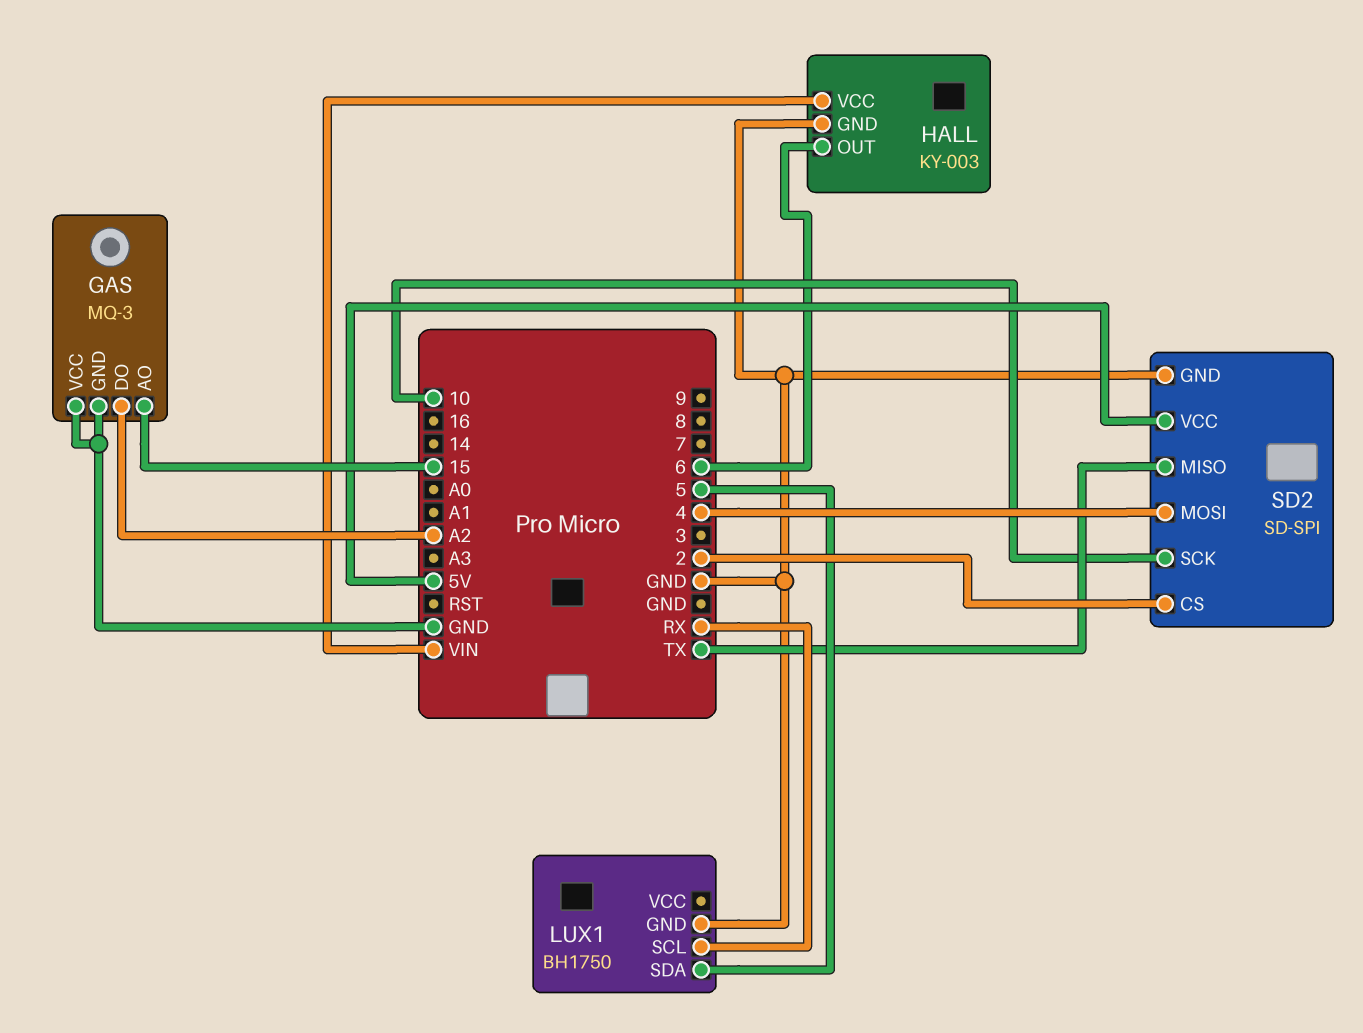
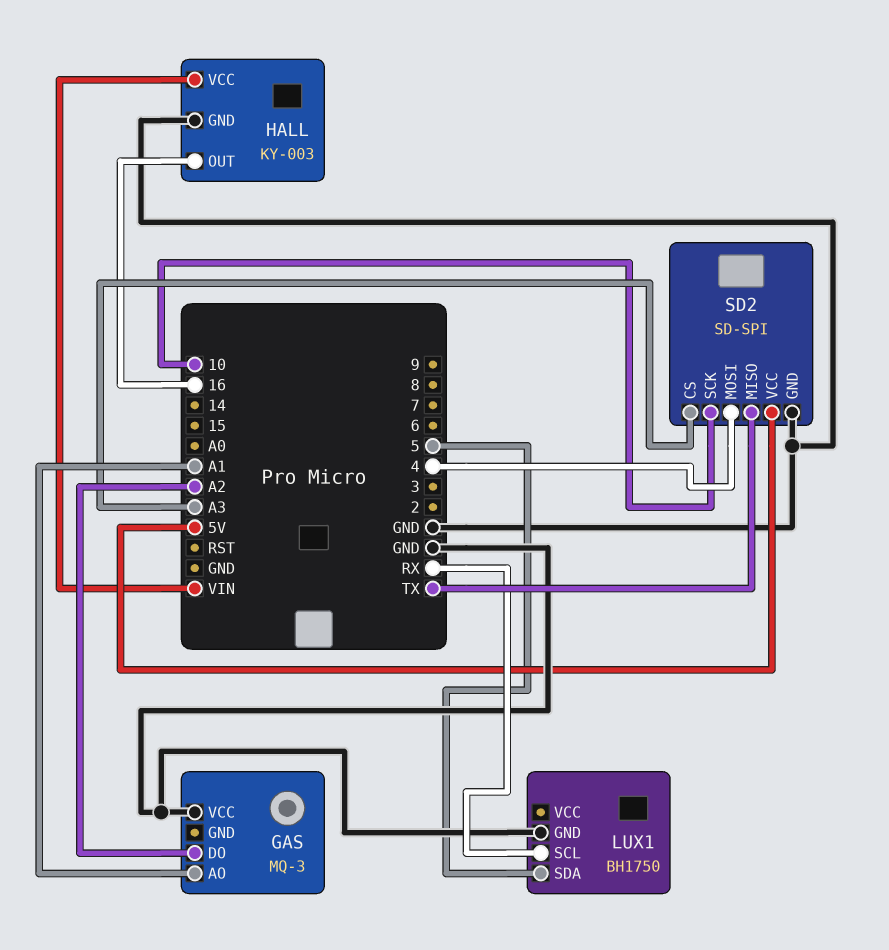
GAS pin AO: 15 -> A1
GAS pin GND: GND -> none
HALL pin OUT: 6 -> 16
SD2 pin CS: 2 -> A3

